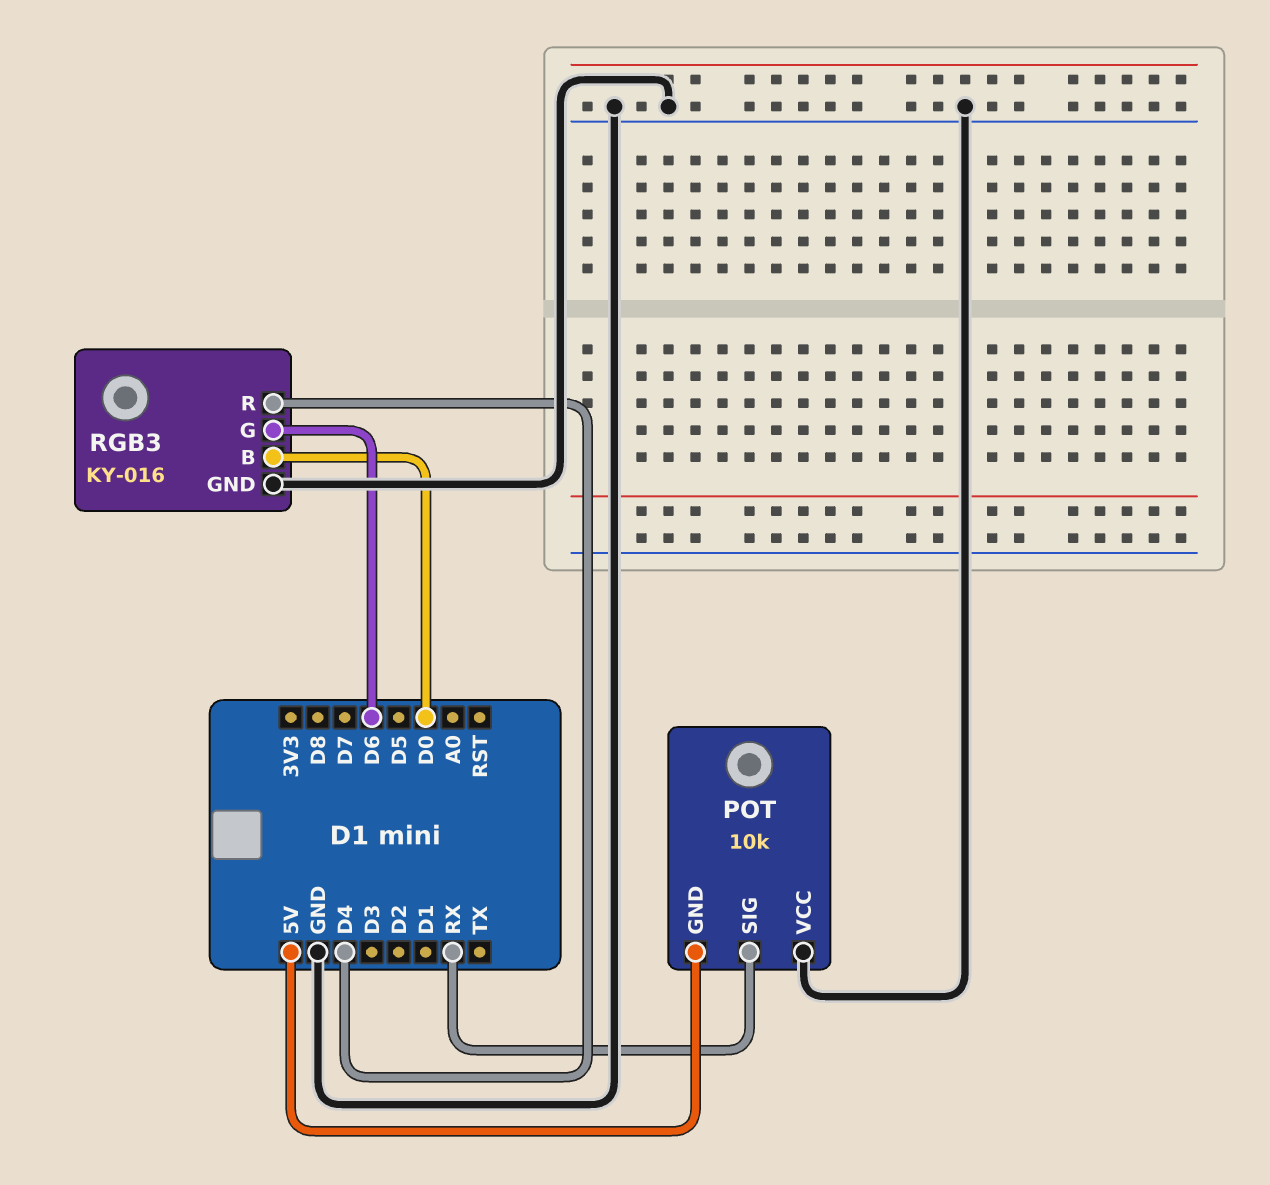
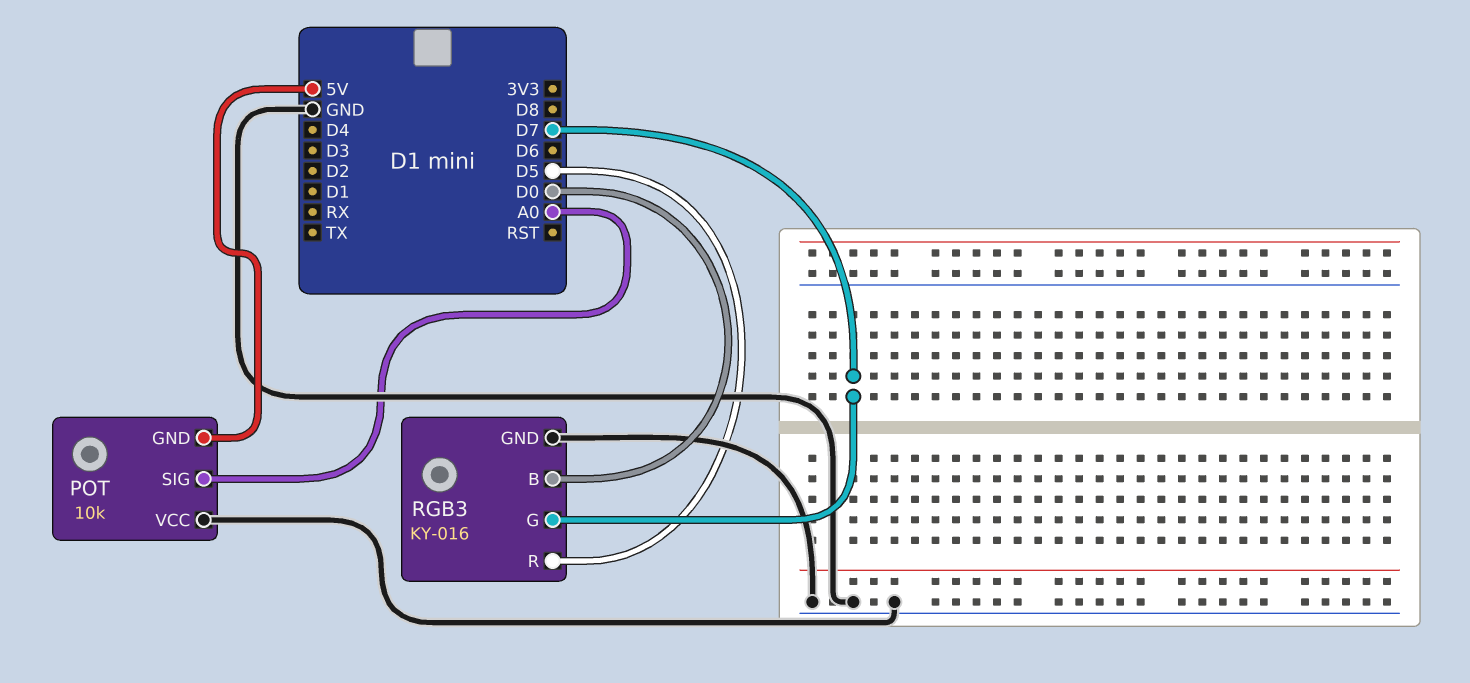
POT pin SIG: RX -> A0
RGB3 pin G: D6 -> D7
RGB3 pin R: D4 -> D5

